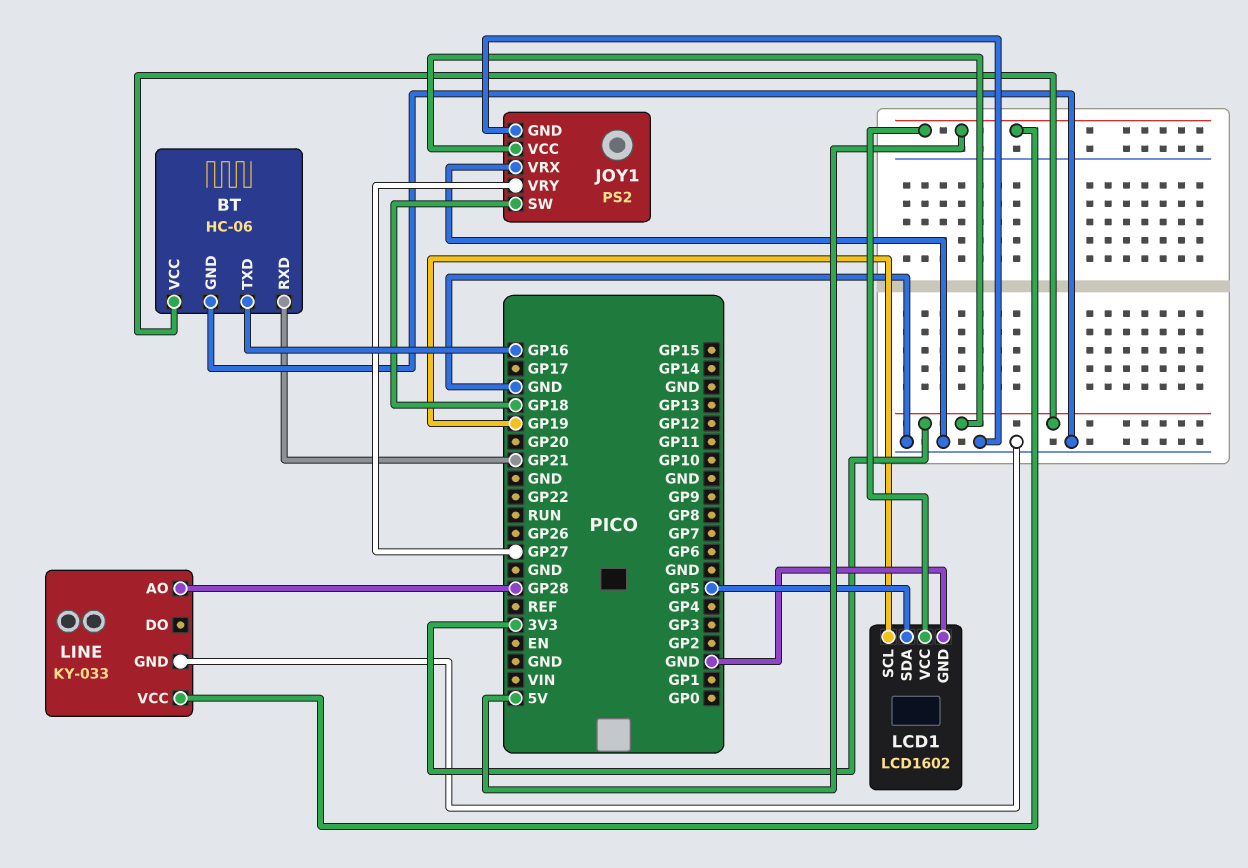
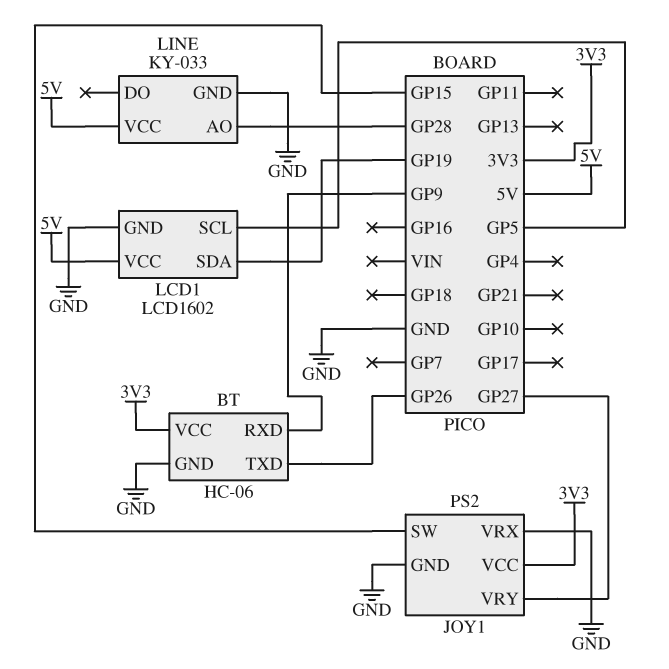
BT pin RXD: GP21 -> GP9
BT pin TXD: GP16 -> GP26
JOY1 pin SW: GP18 -> GP15
LCD1 pin SCL: GP19 -> GP5
LCD1 pin SDA: GP5 -> GP19

